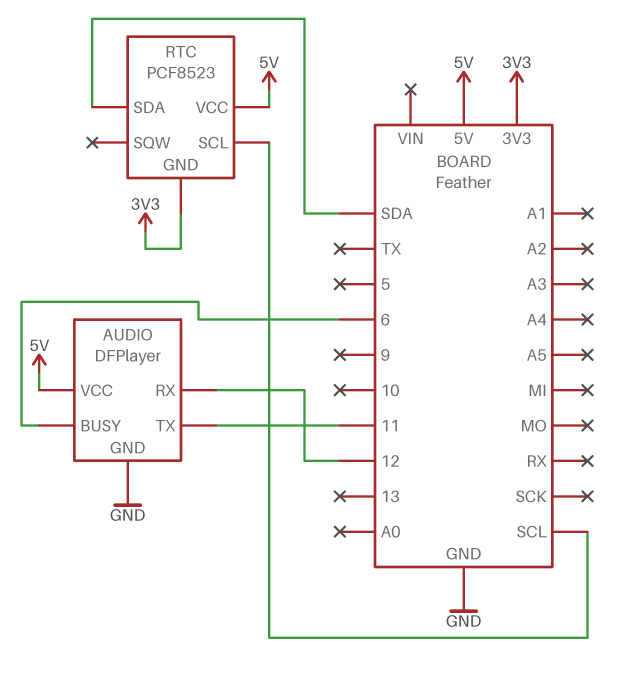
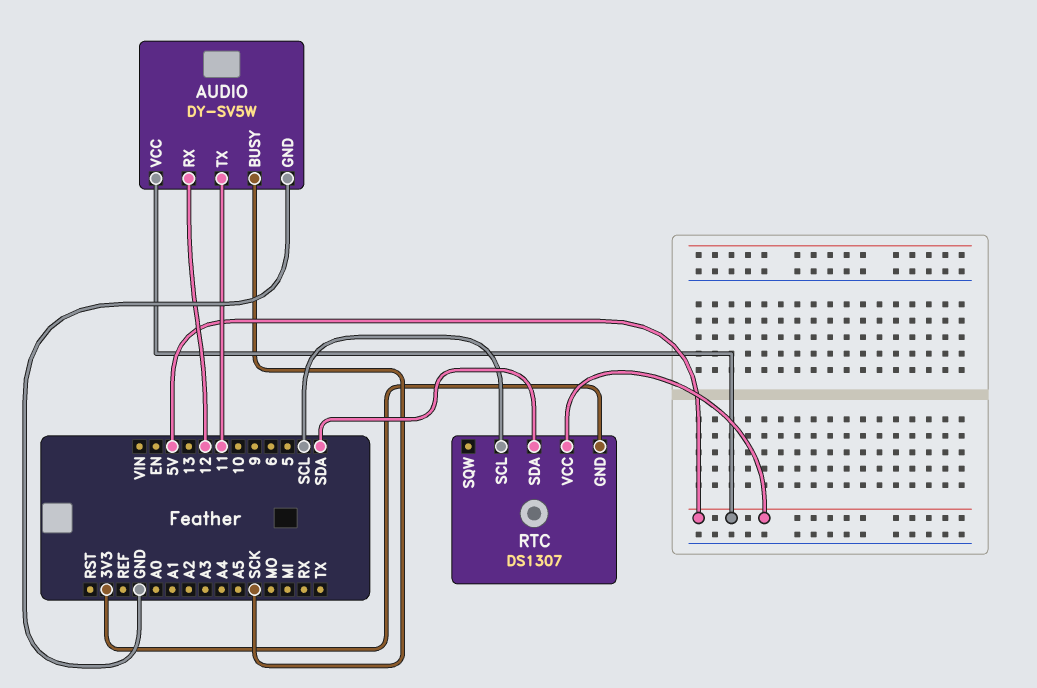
AUDIO: DFPlayer -> DY-SV5W
AUDIO pin BUSY: 6 -> SCK
RTC: PCF8523 -> DS1307

